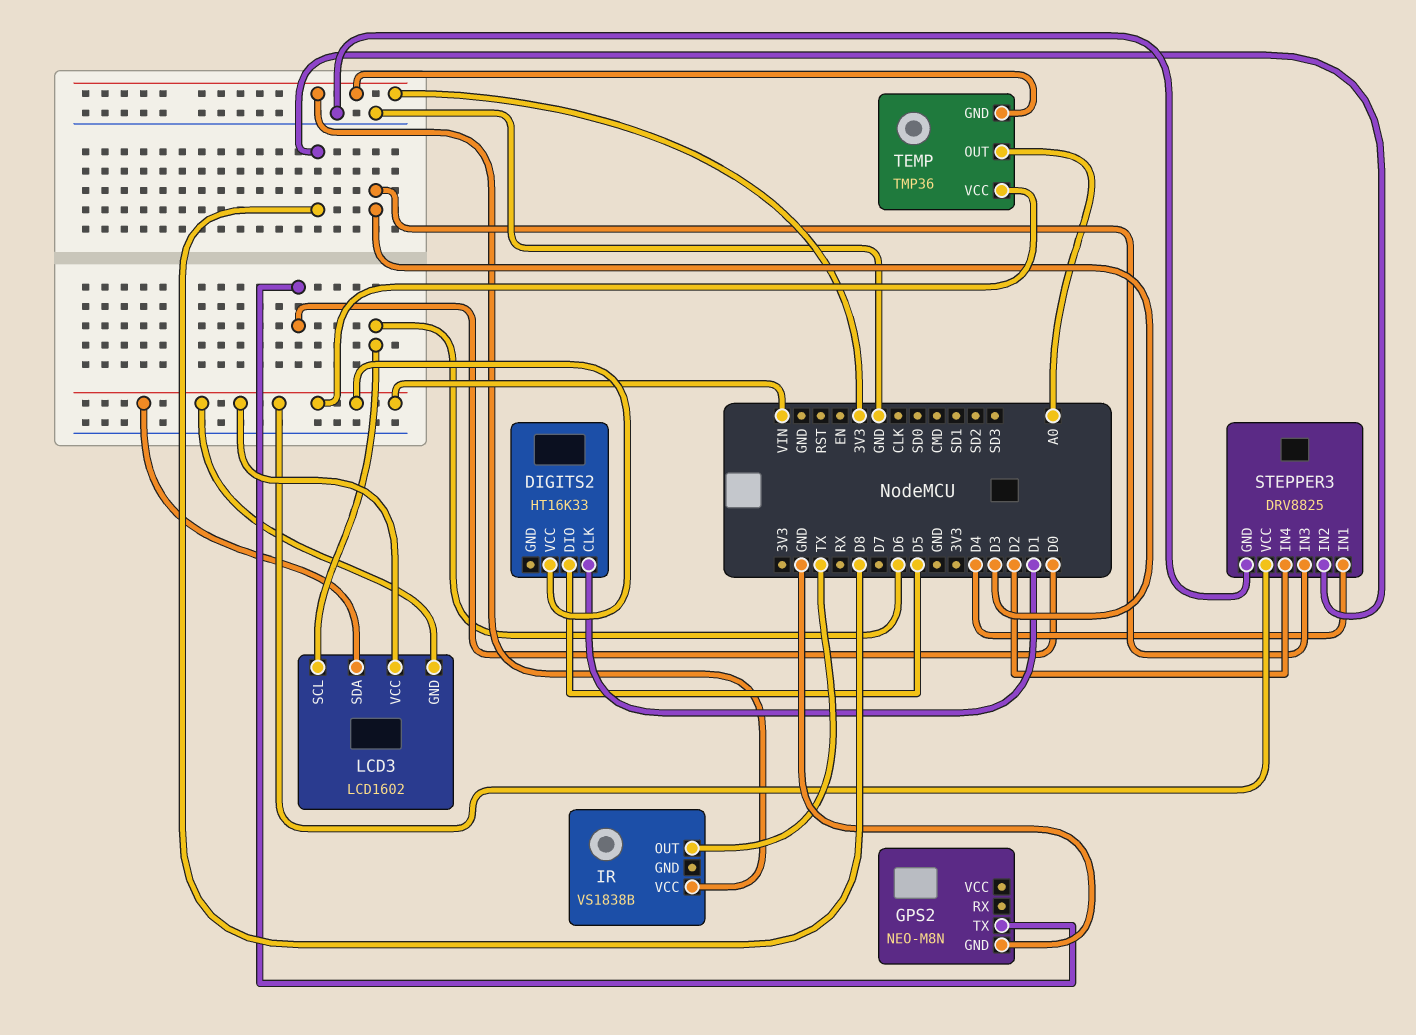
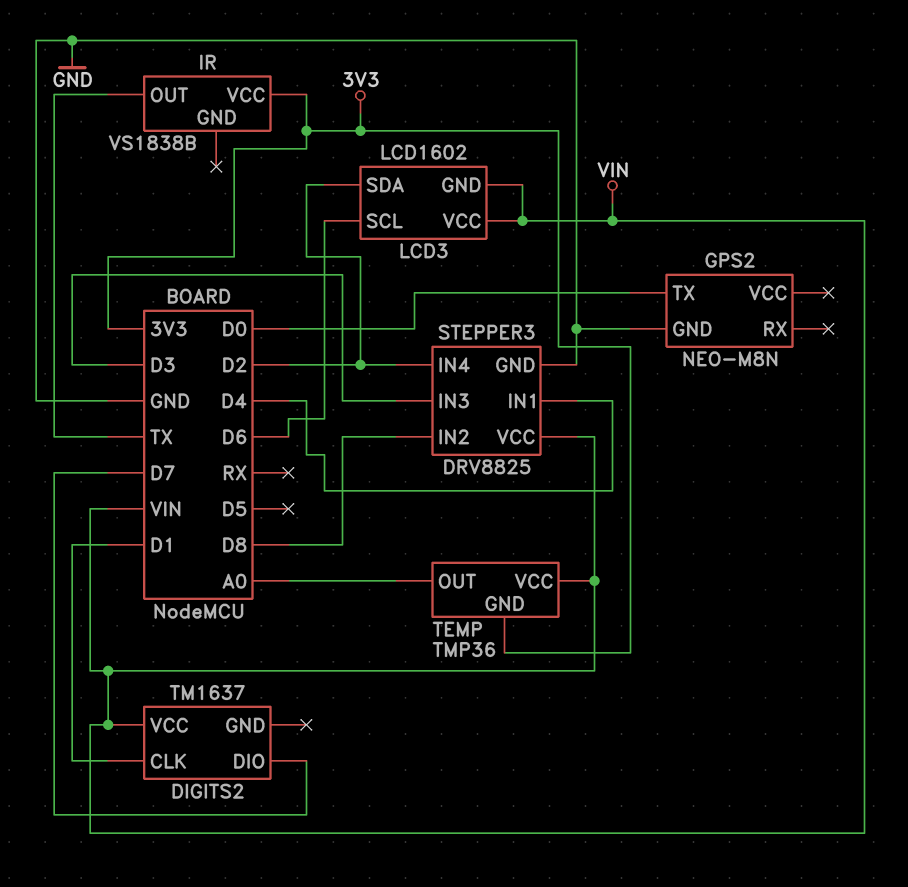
DIGITS2: HT16K33 -> TM1637
DIGITS2 pin DIO: D5 -> D7
LCD3 pin SDA: VIN -> D2

